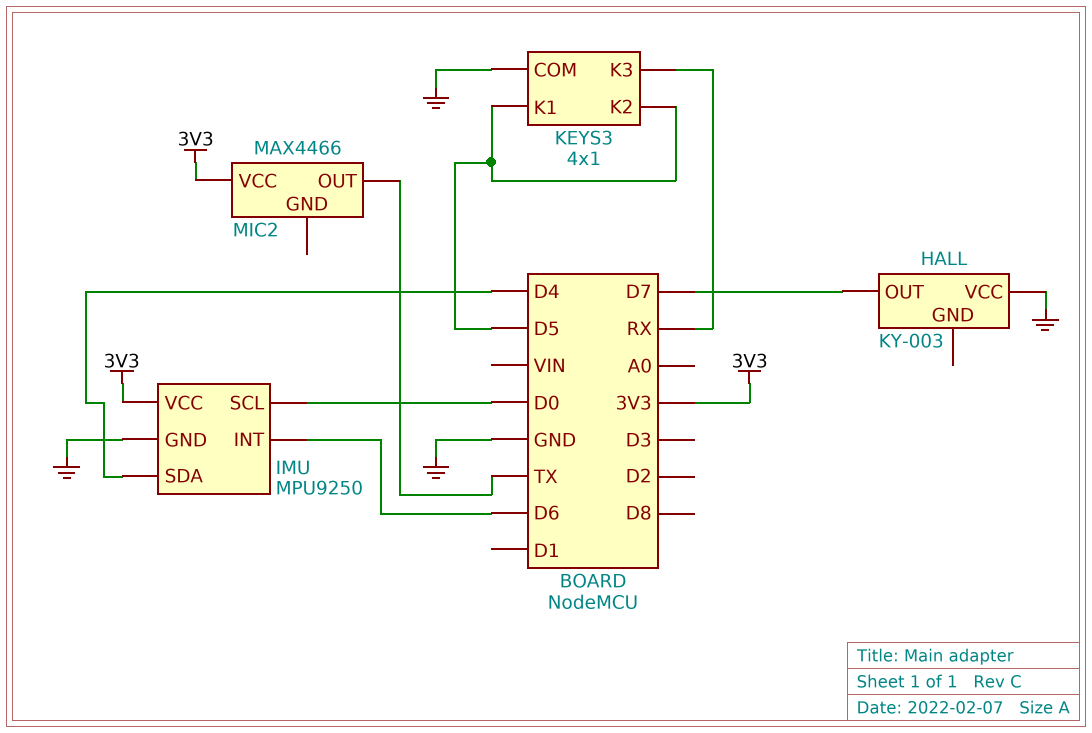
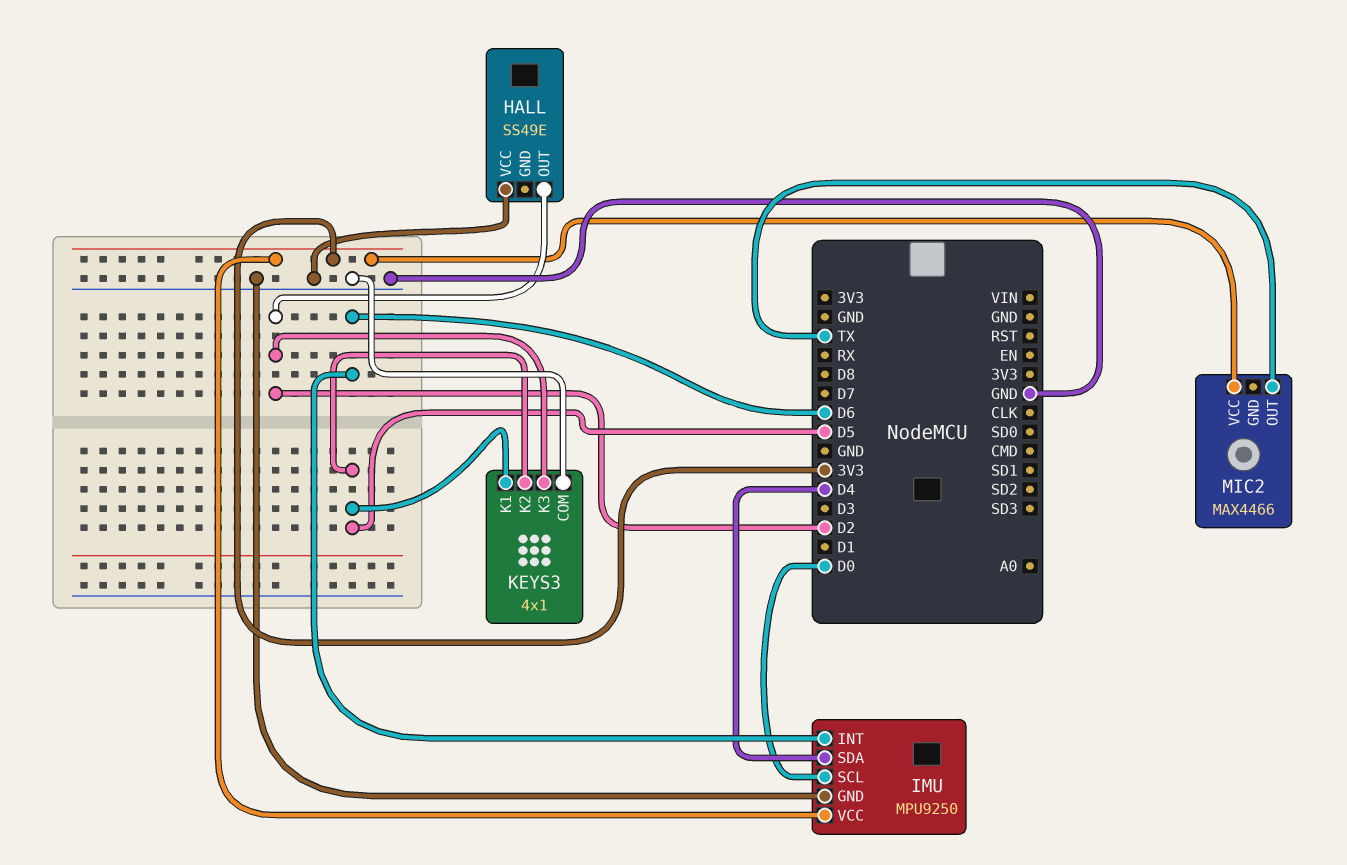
HALL: KY-003 -> SS49E
HALL pin OUT: D7 -> D2
KEYS3 pin K3: RX -> D2

